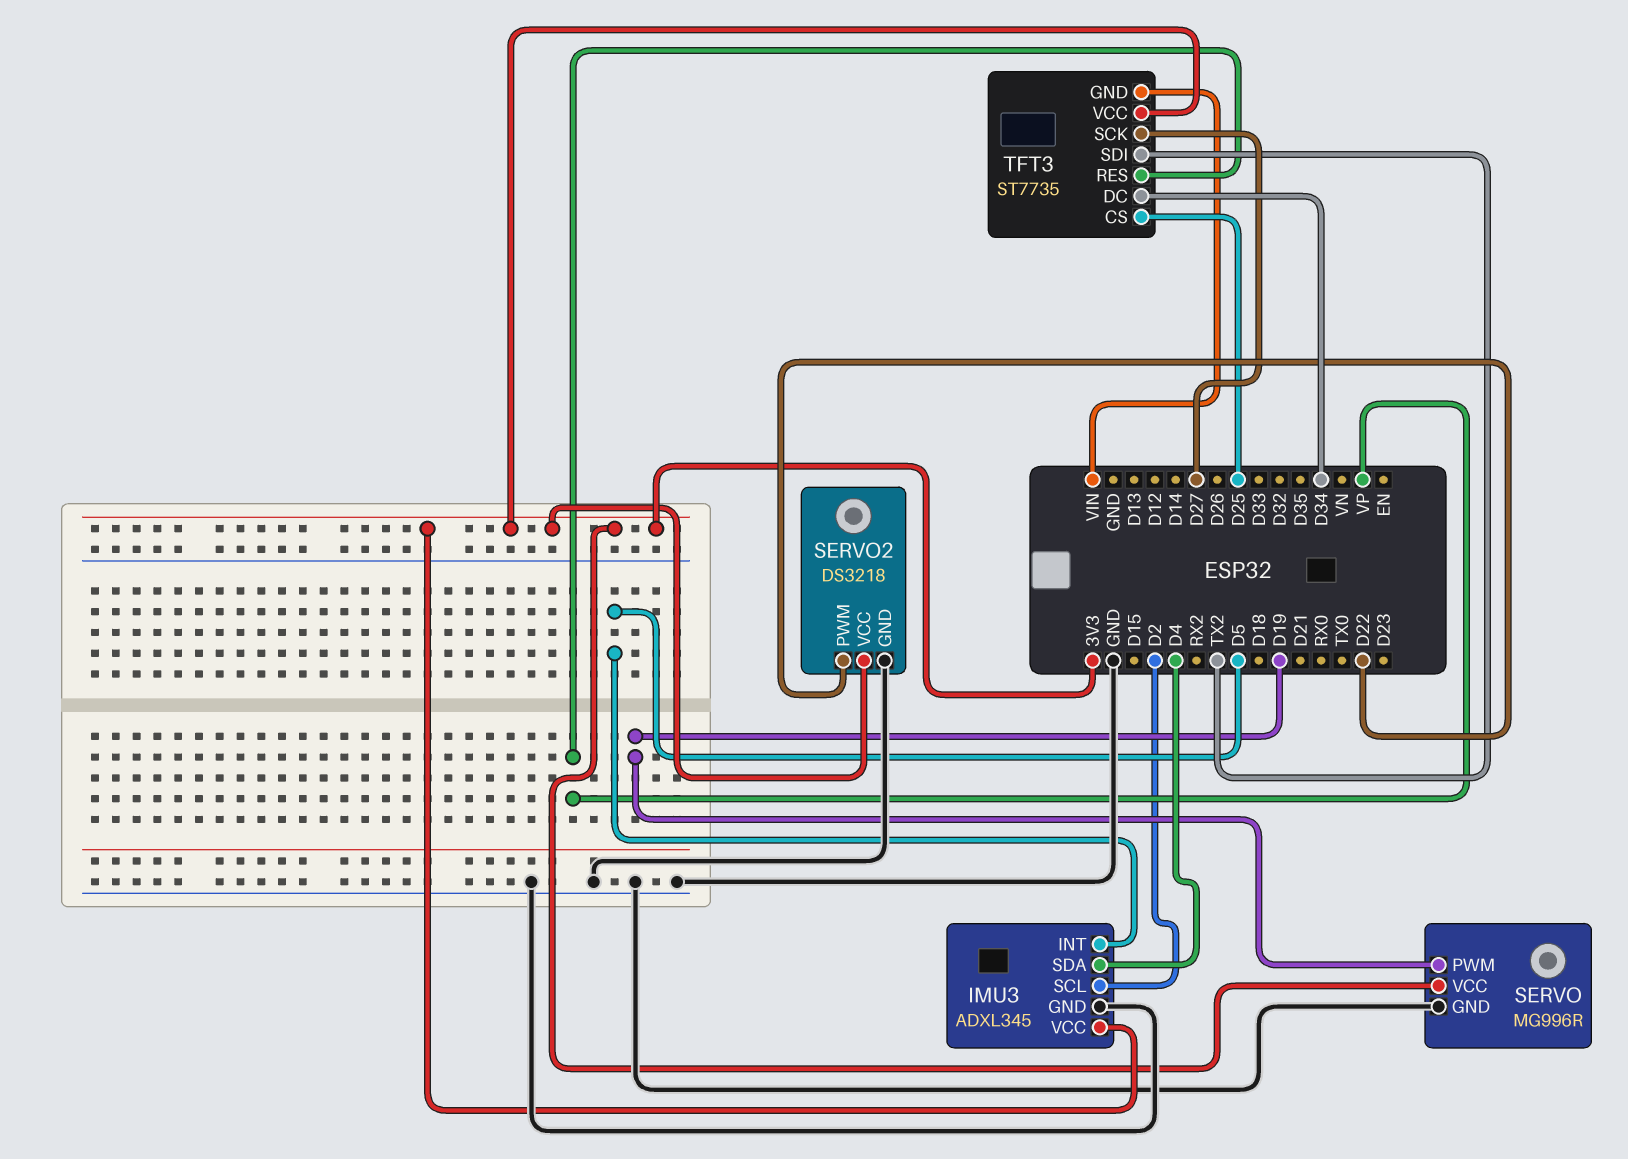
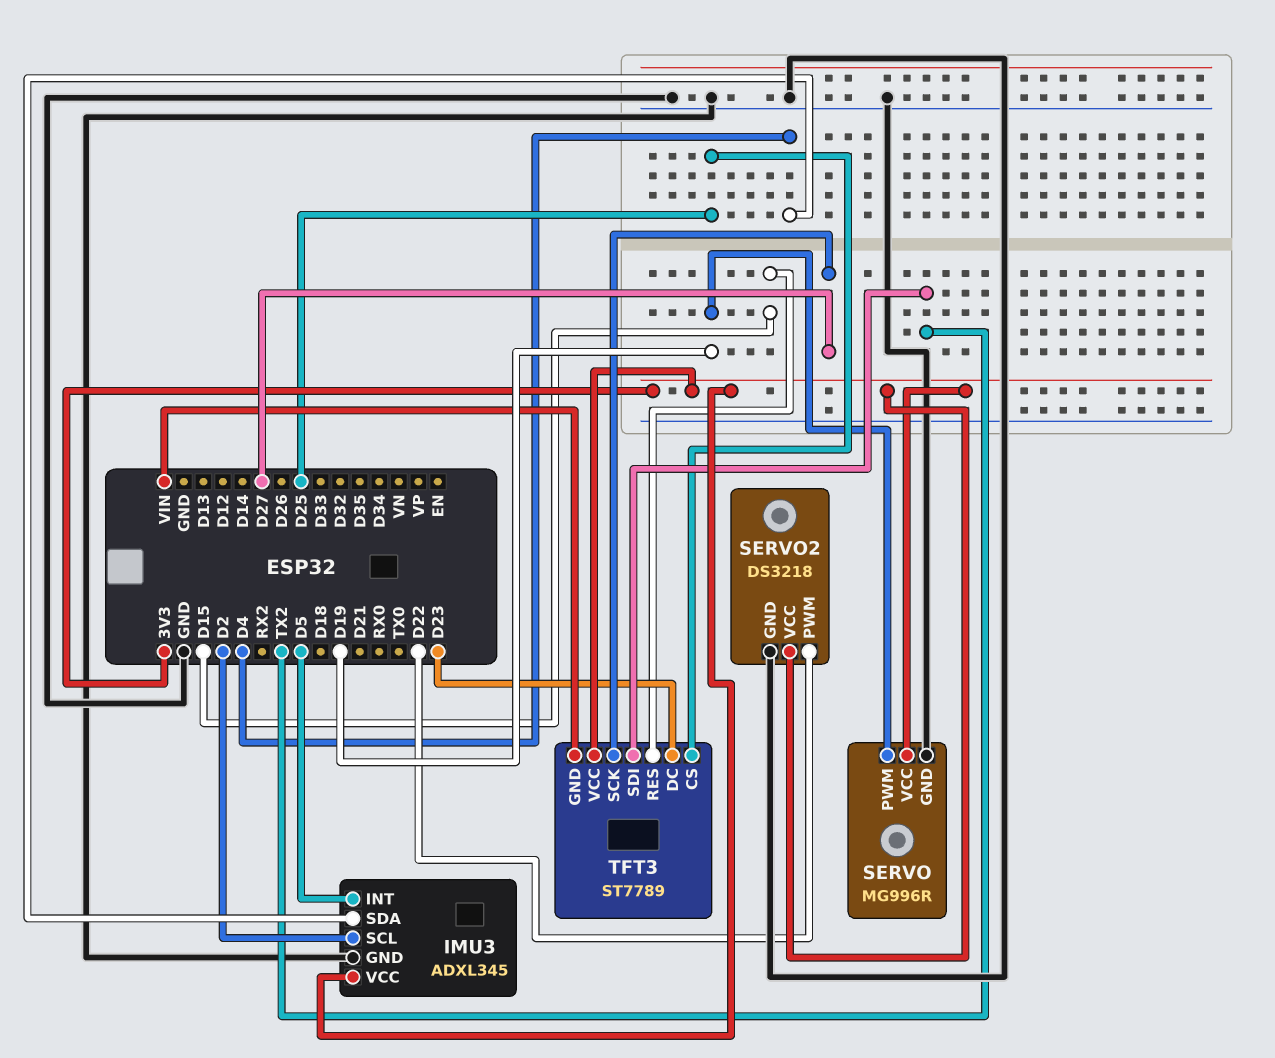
TFT3: ST7735 -> ST7789
TFT3 pin DC: D34 -> D23
TFT3 pin RES: VP -> D15

